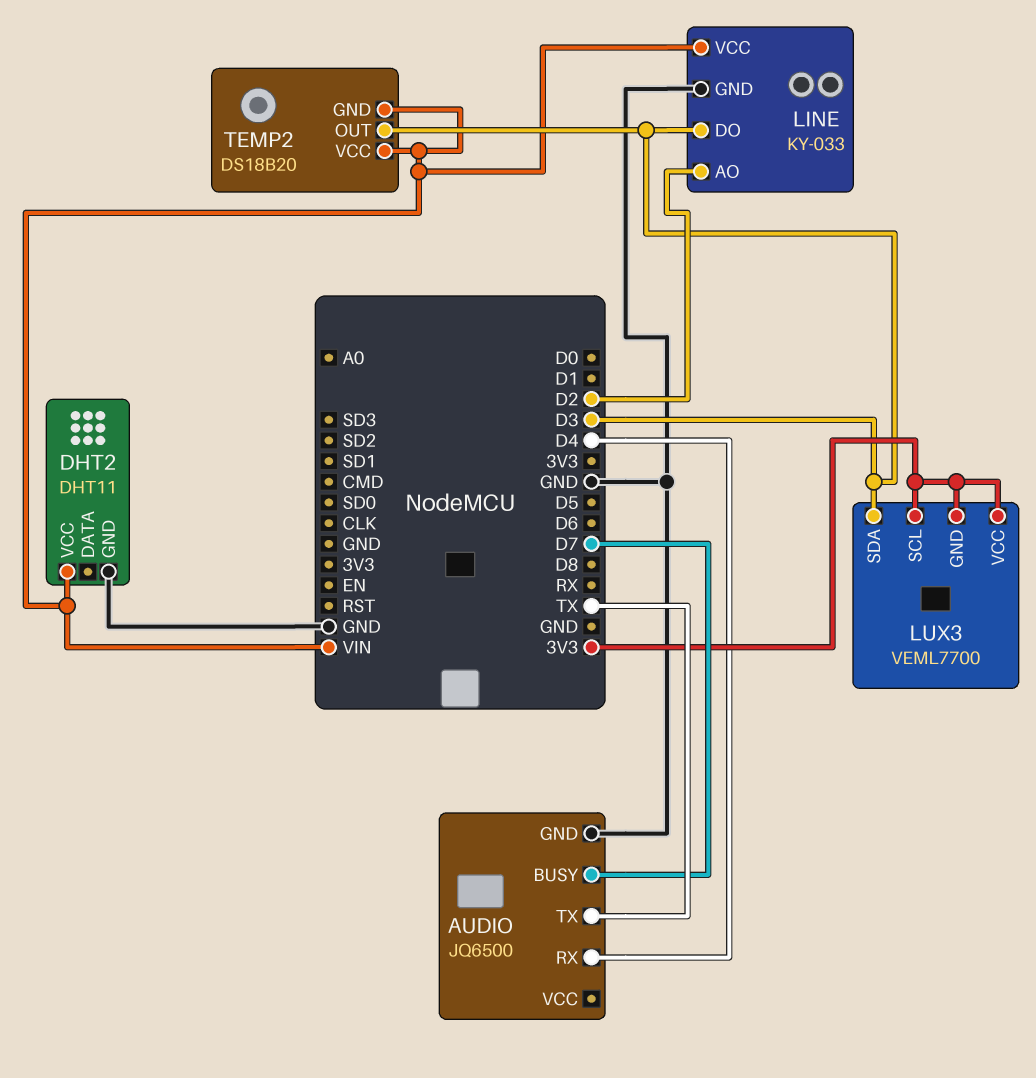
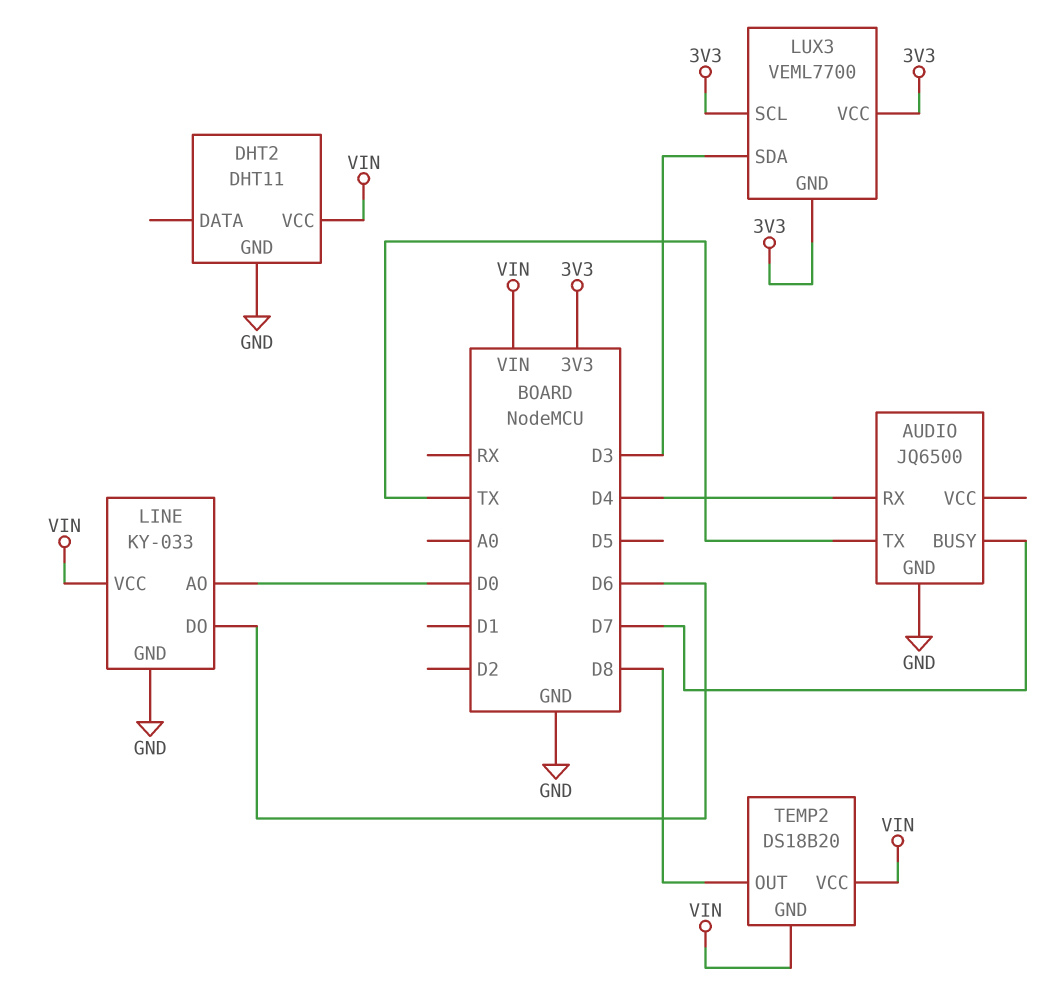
LINE pin AO: D2 -> D0
LINE pin DO: D3 -> D6
TEMP2 pin OUT: D3 -> D8

